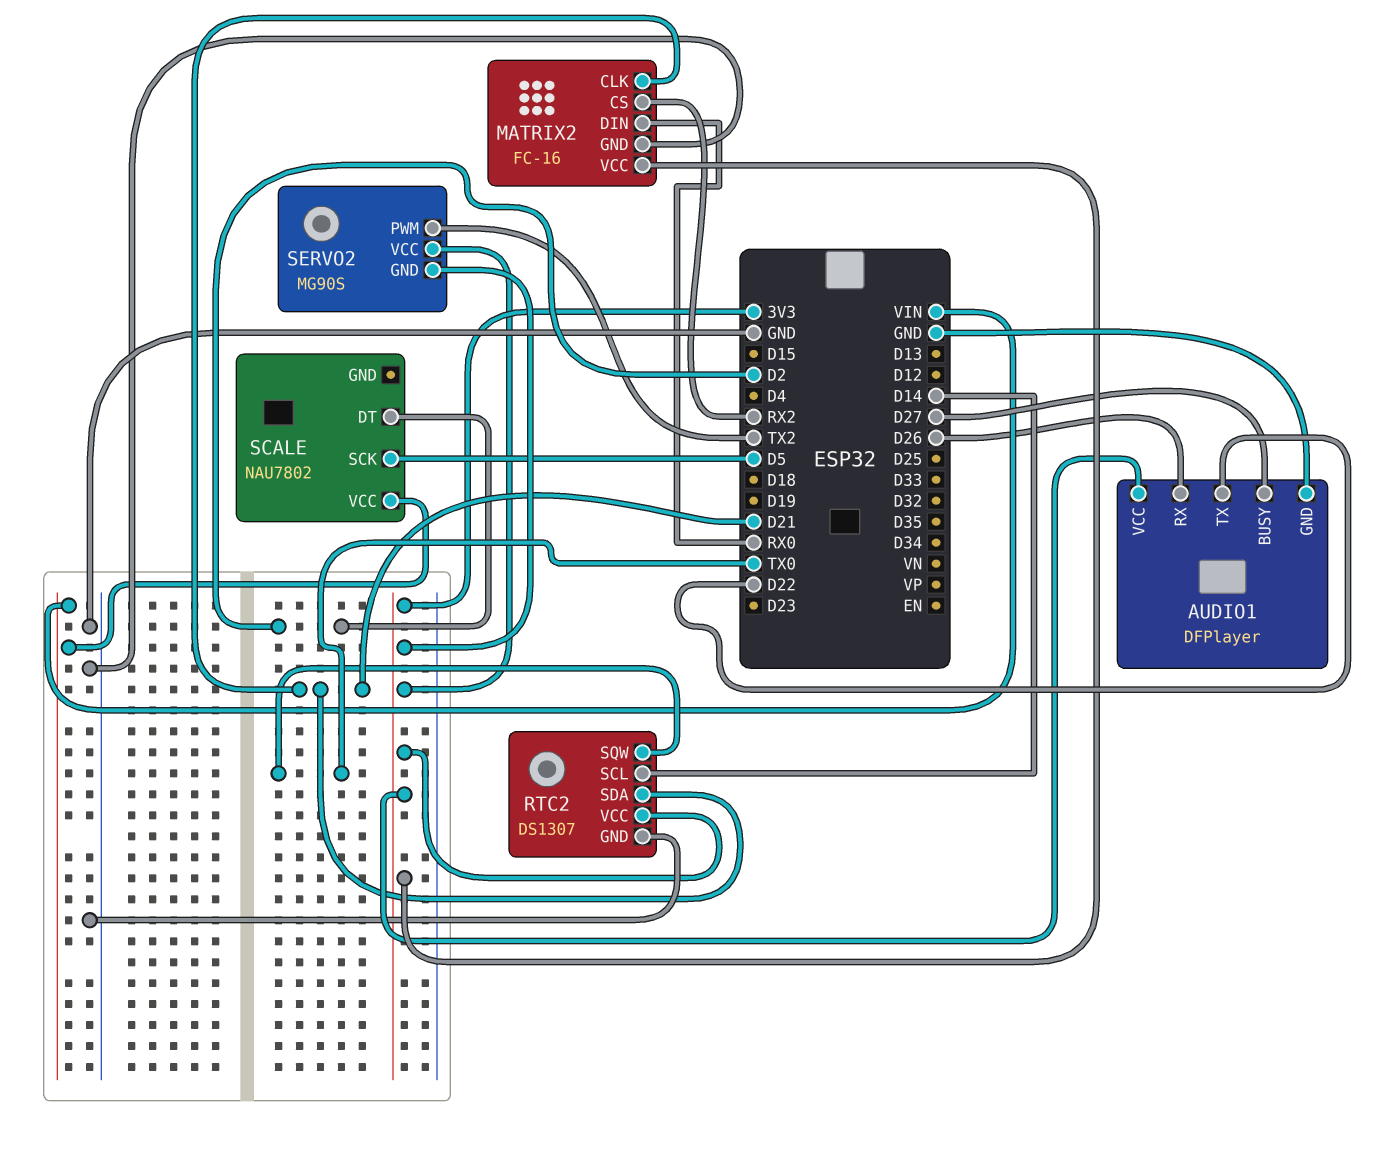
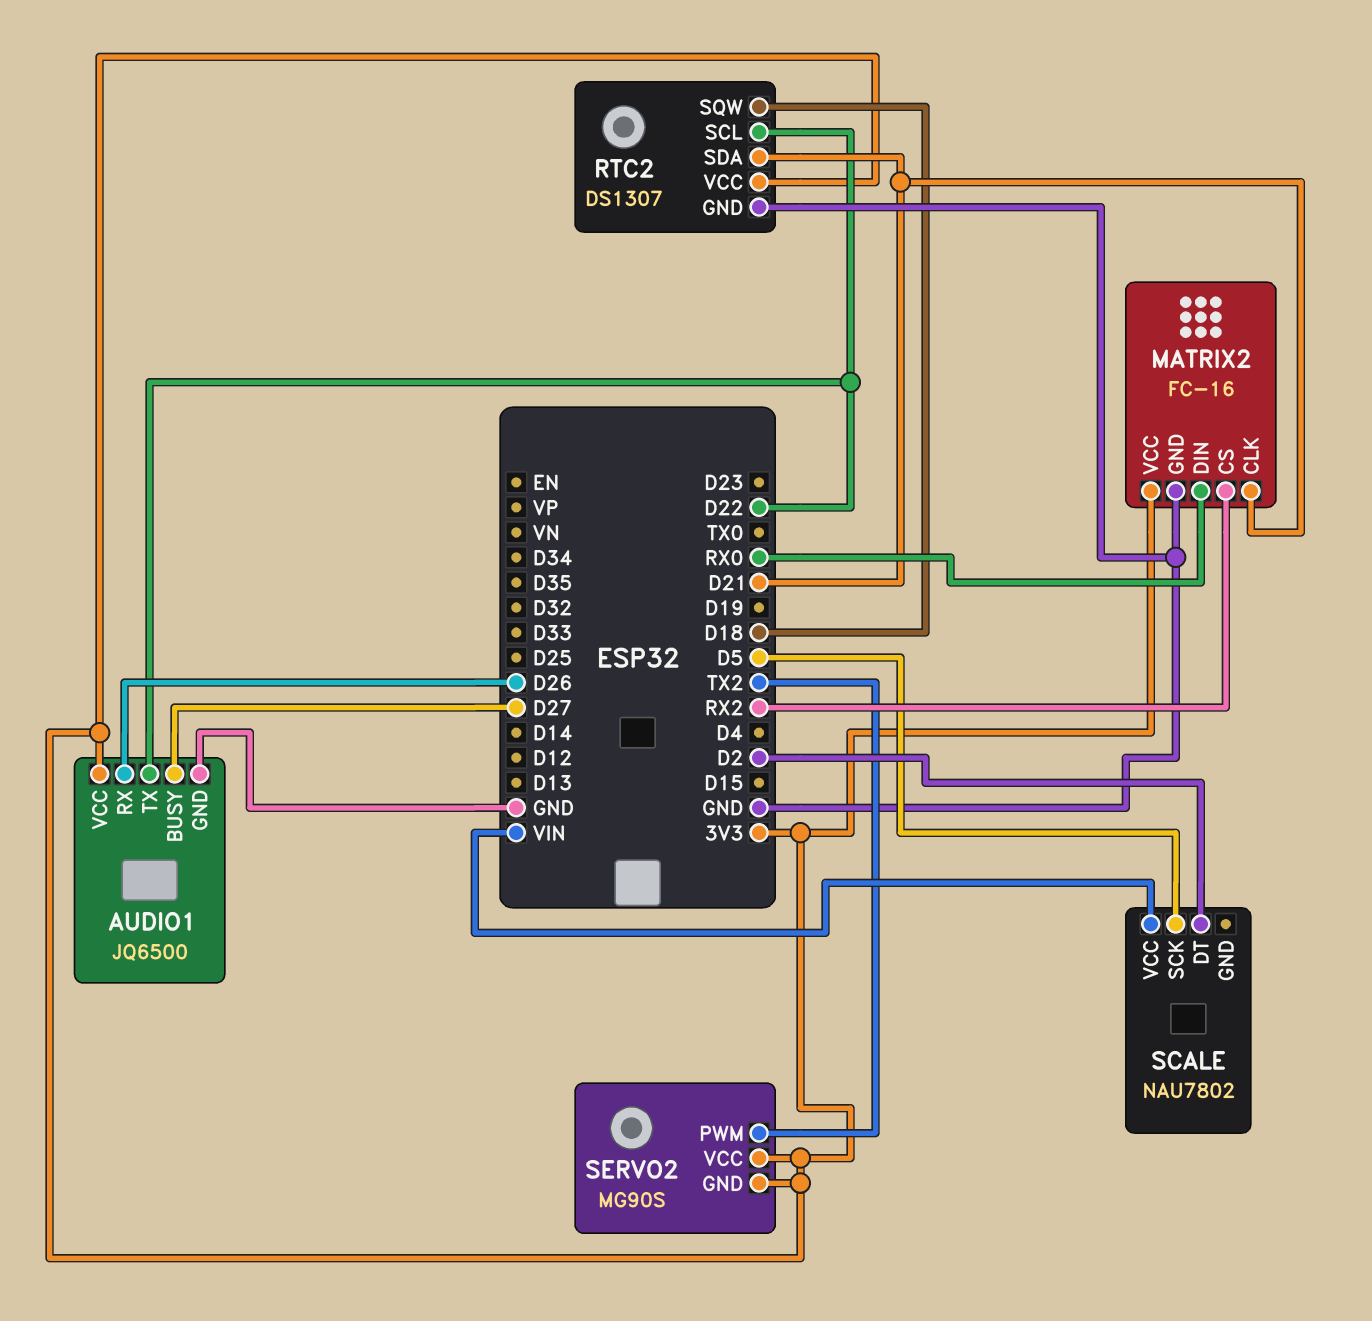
AUDIO1: DFPlayer -> JQ6500
RTC2 pin SCL: D14 -> D22
RTC2 pin SQW: TX0 -> D18

